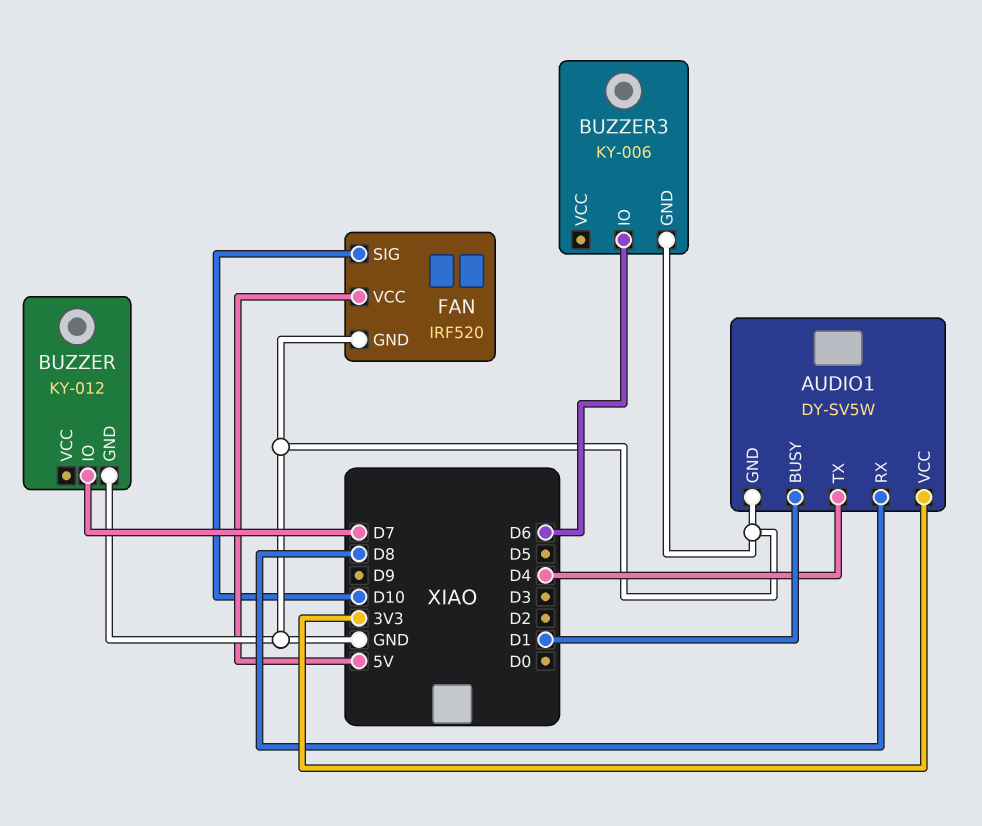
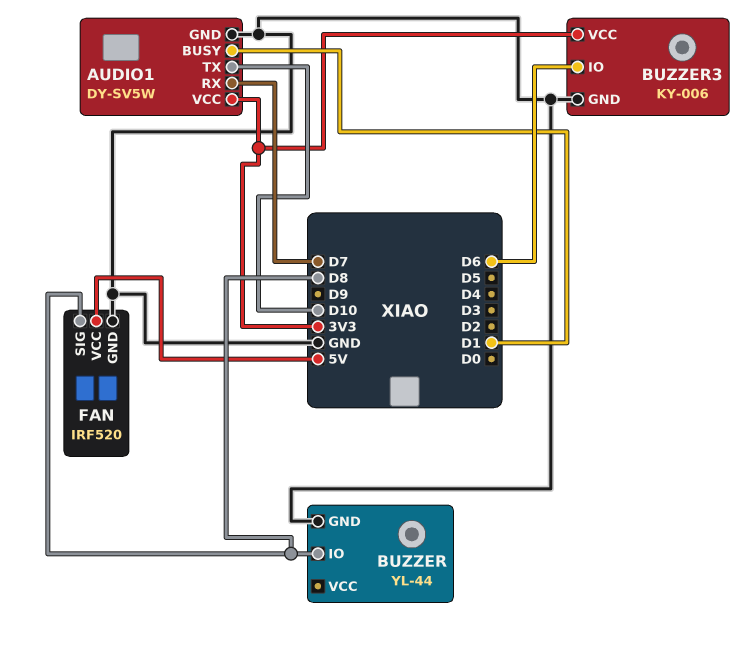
AUDIO1 pin RX: D8 -> D7
AUDIO1 pin TX: D4 -> D10
BUZZER: KY-012 -> YL-44
BUZZER pin IO: D7 -> D8
BUZZER3 pin VCC: none -> 3V3
FAN pin SIG: D10 -> D8

